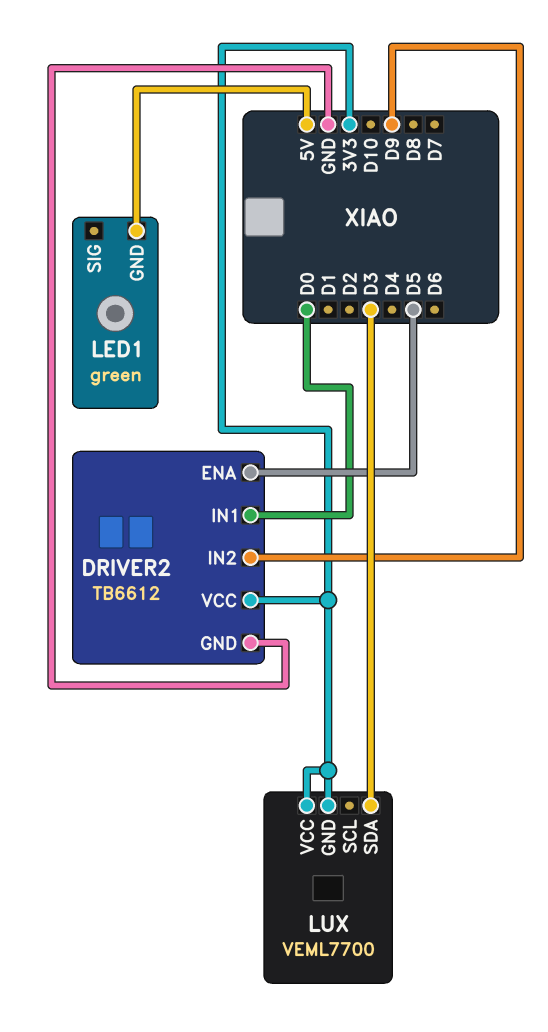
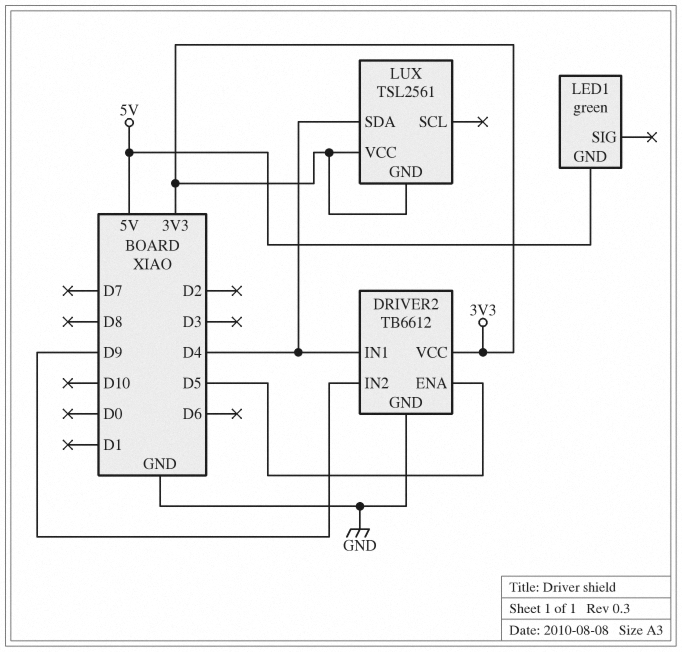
DRIVER2 pin IN1: D0 -> D4
LUX: VEML7700 -> TSL2561
LUX pin SDA: D3 -> D4

